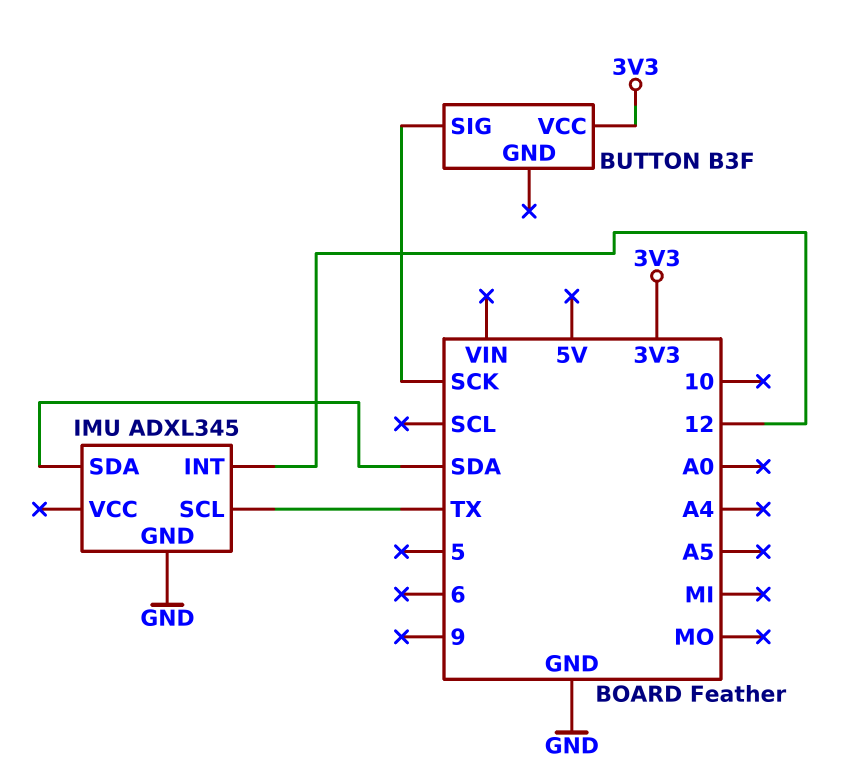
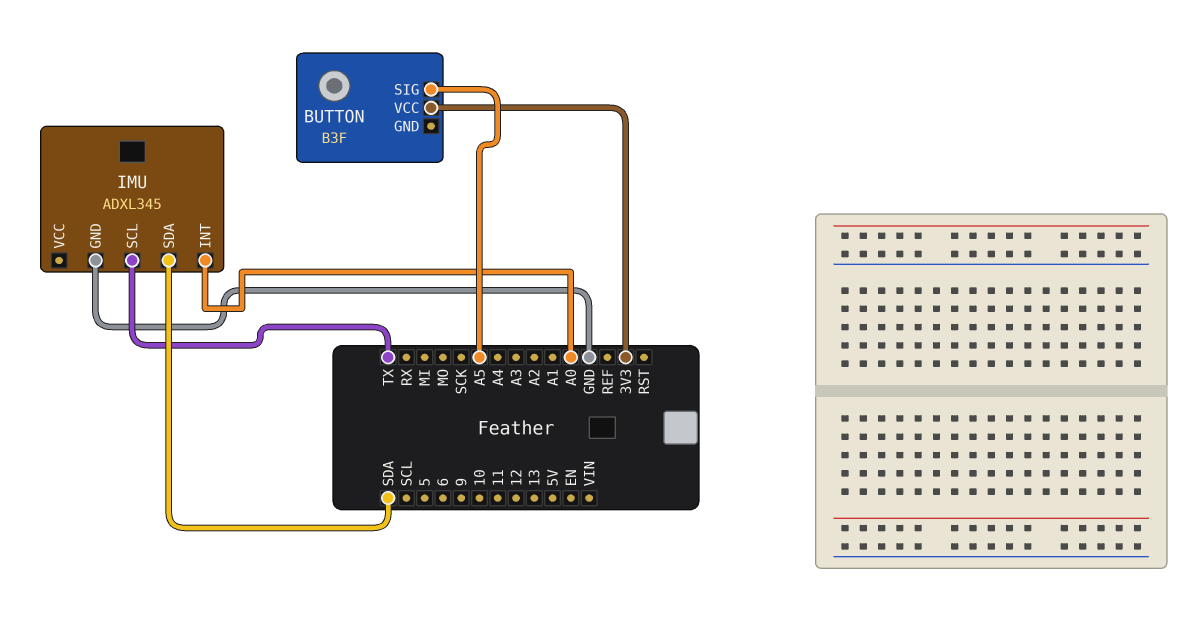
BUTTON pin SIG: SCK -> A5
IMU pin INT: 12 -> A0

